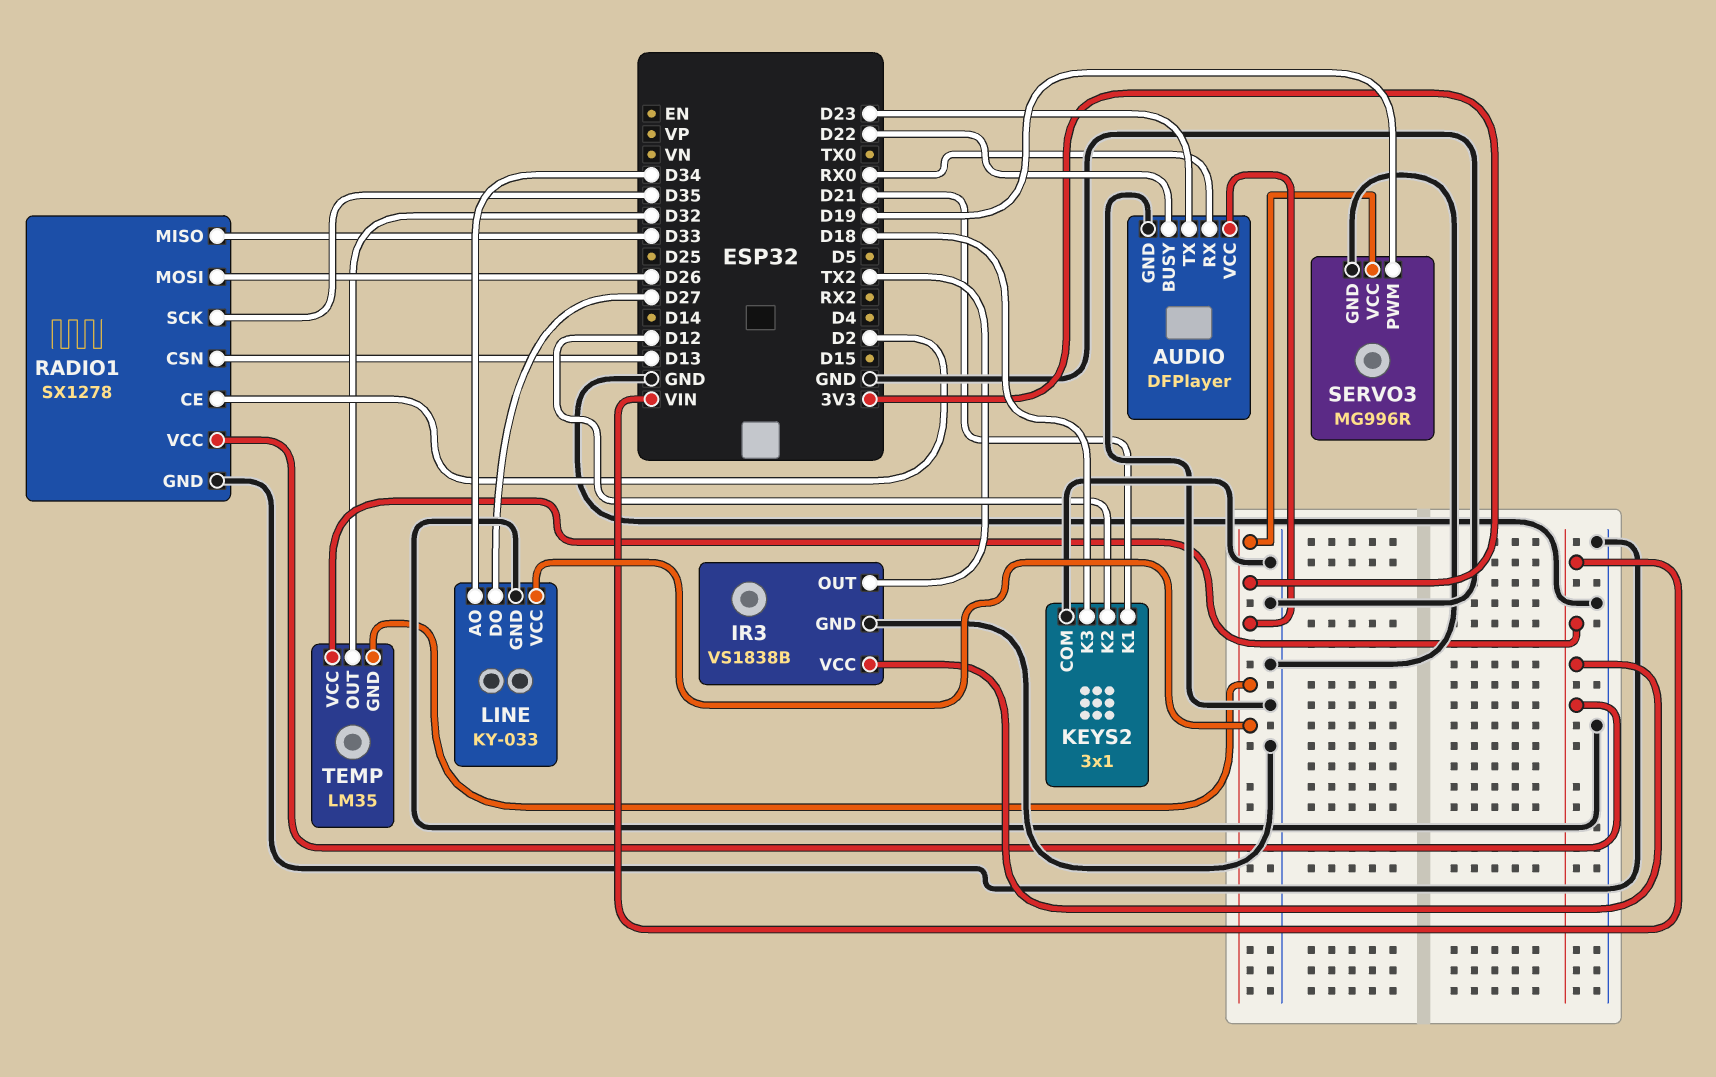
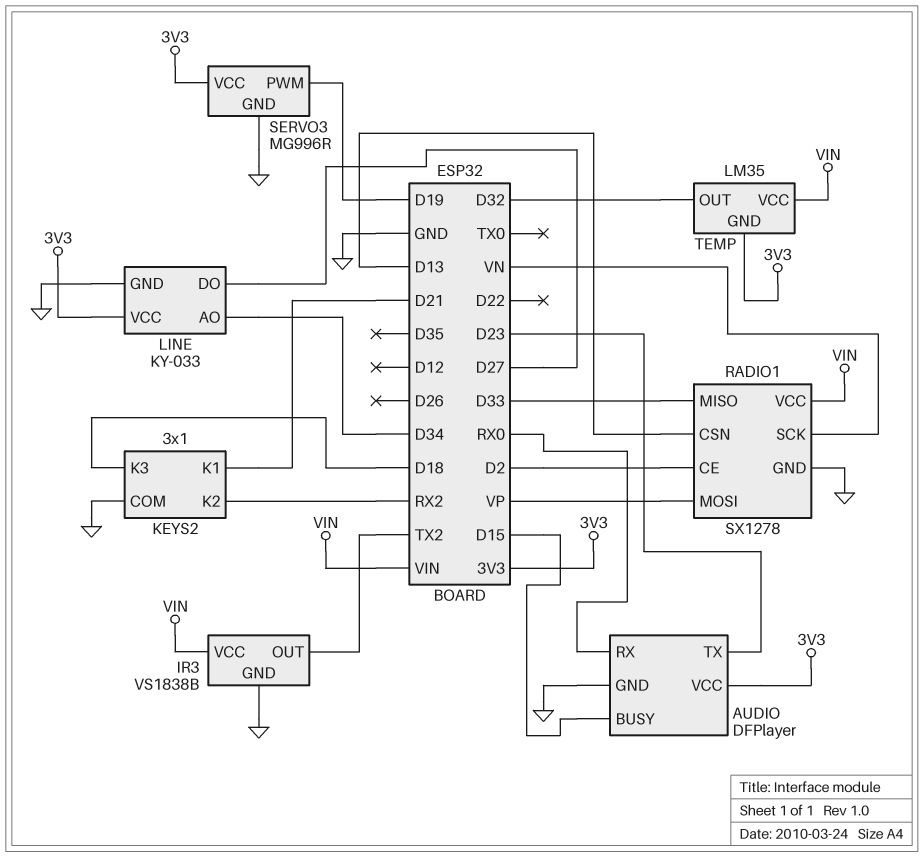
AUDIO pin BUSY: D22 -> D15
KEYS2 pin K2: D12 -> RX2
RADIO1 pin MOSI: D26 -> VP
RADIO1 pin SCK: D35 -> VN

